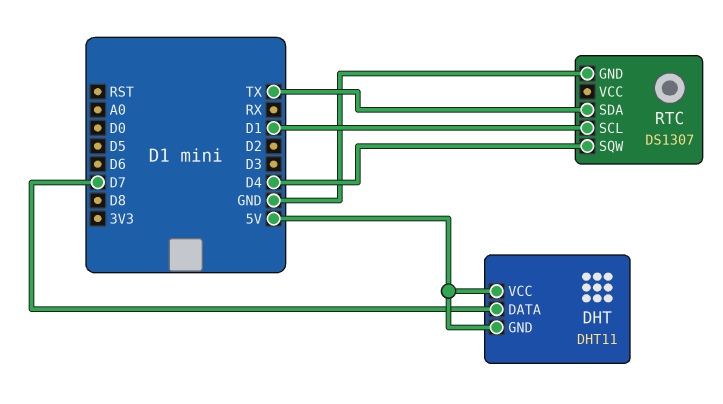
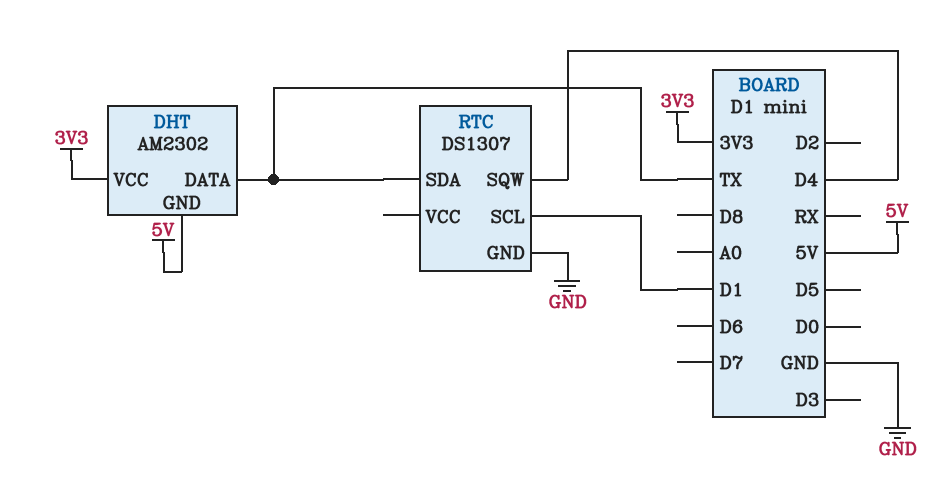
DHT: DHT11 -> AM2302
DHT pin DATA: D7 -> TX
DHT pin VCC: 5V -> 3V3

